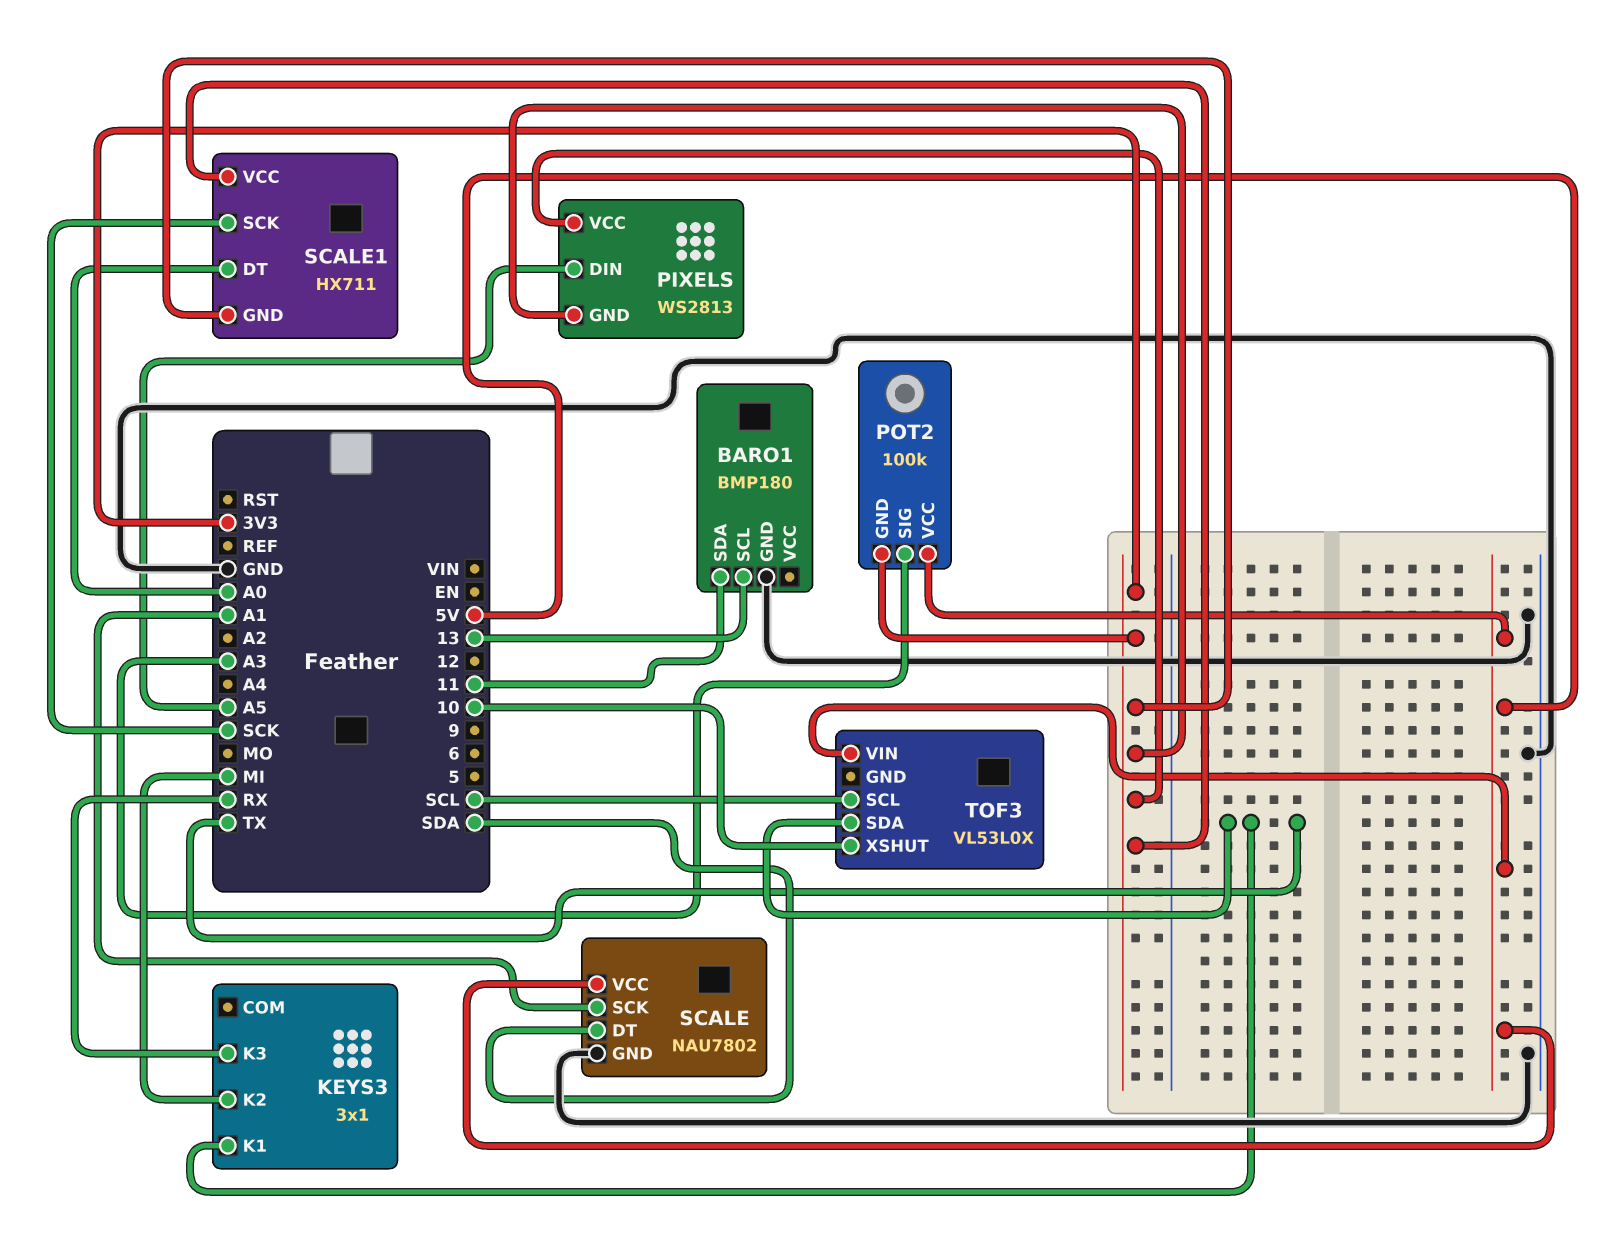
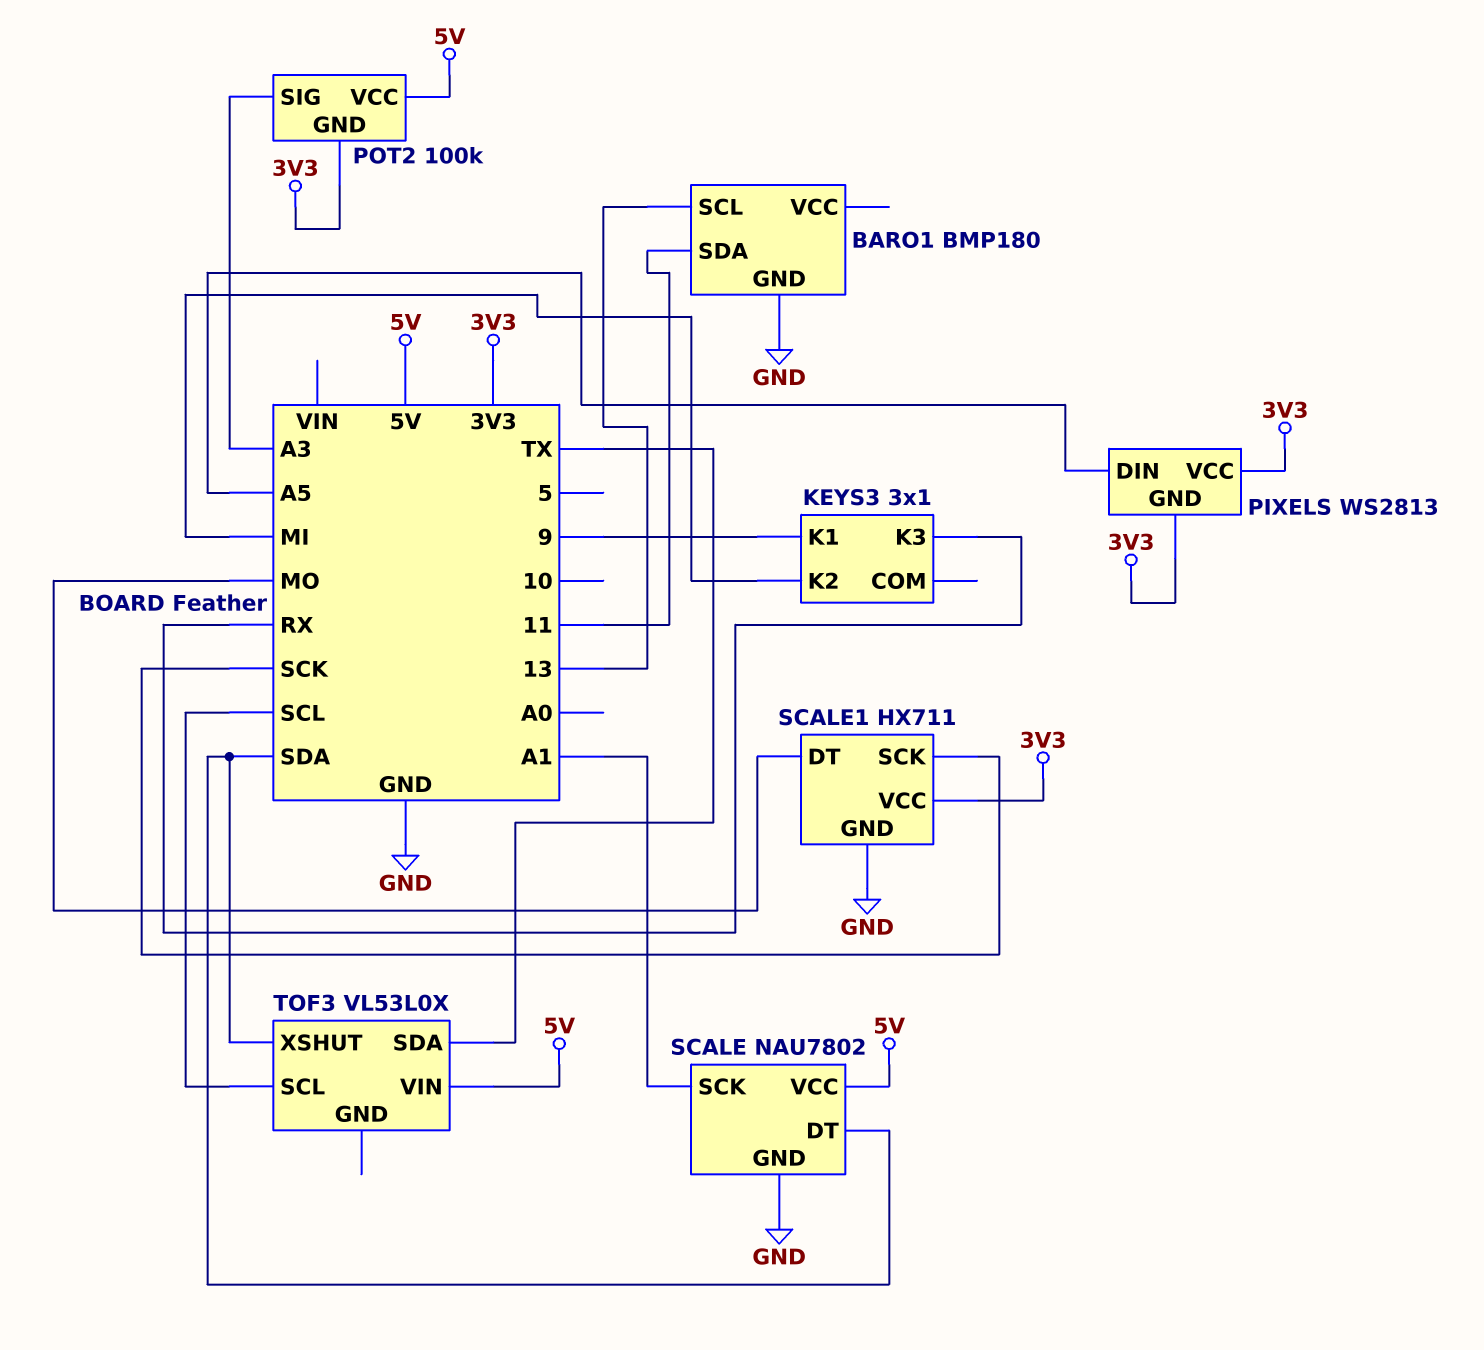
KEYS3 pin K1: TX -> 9
SCALE1 pin DT: A0 -> MO
SCALE1 pin GND: 3V3 -> GND
TOF3 pin XSHUT: 10 -> SDA

